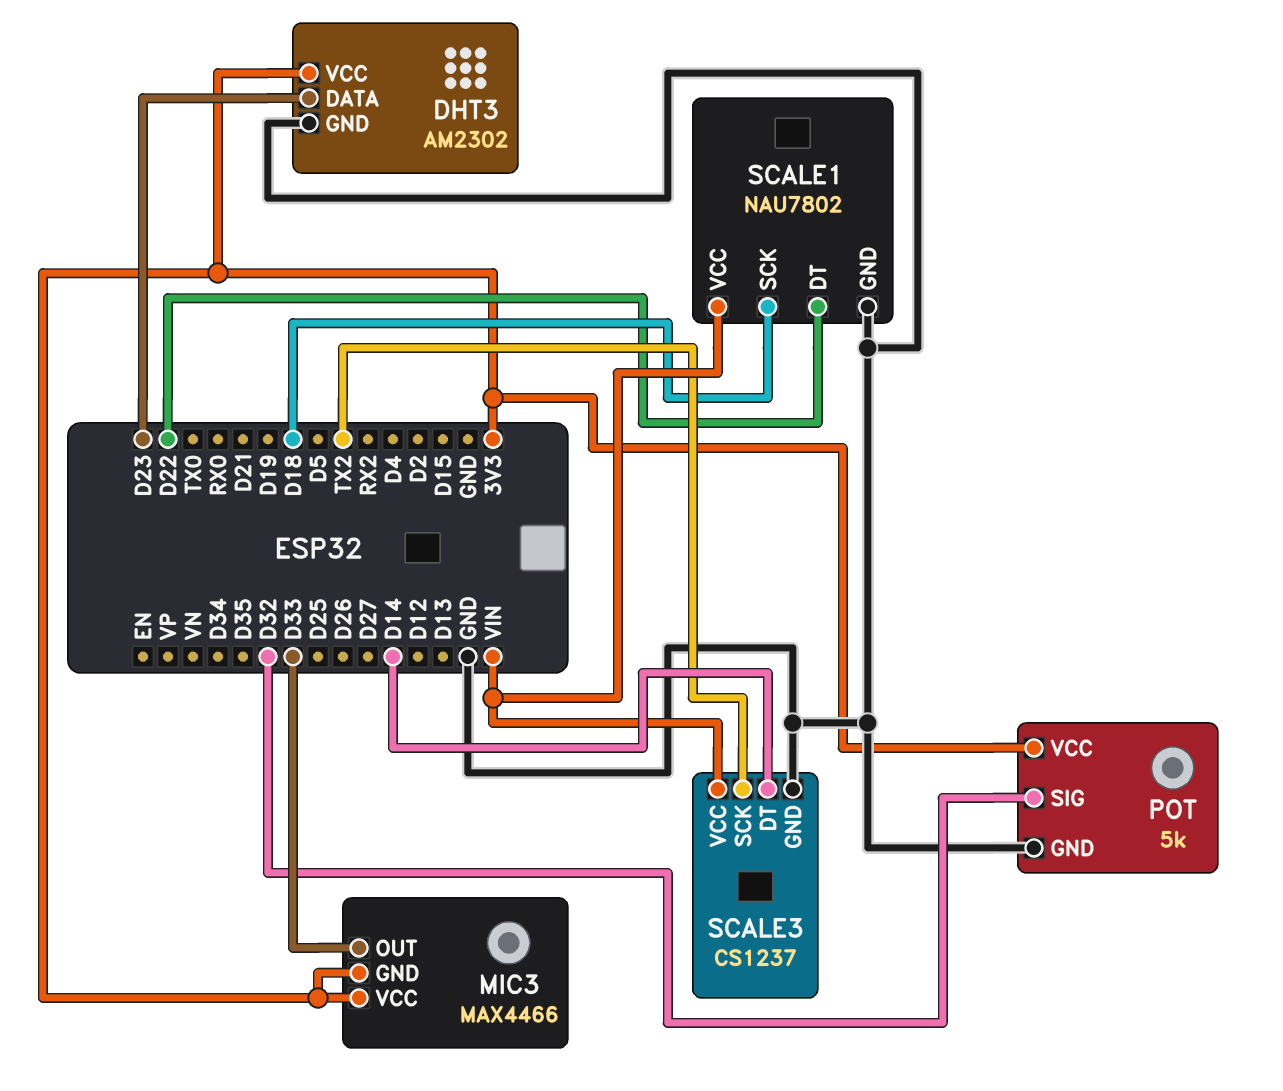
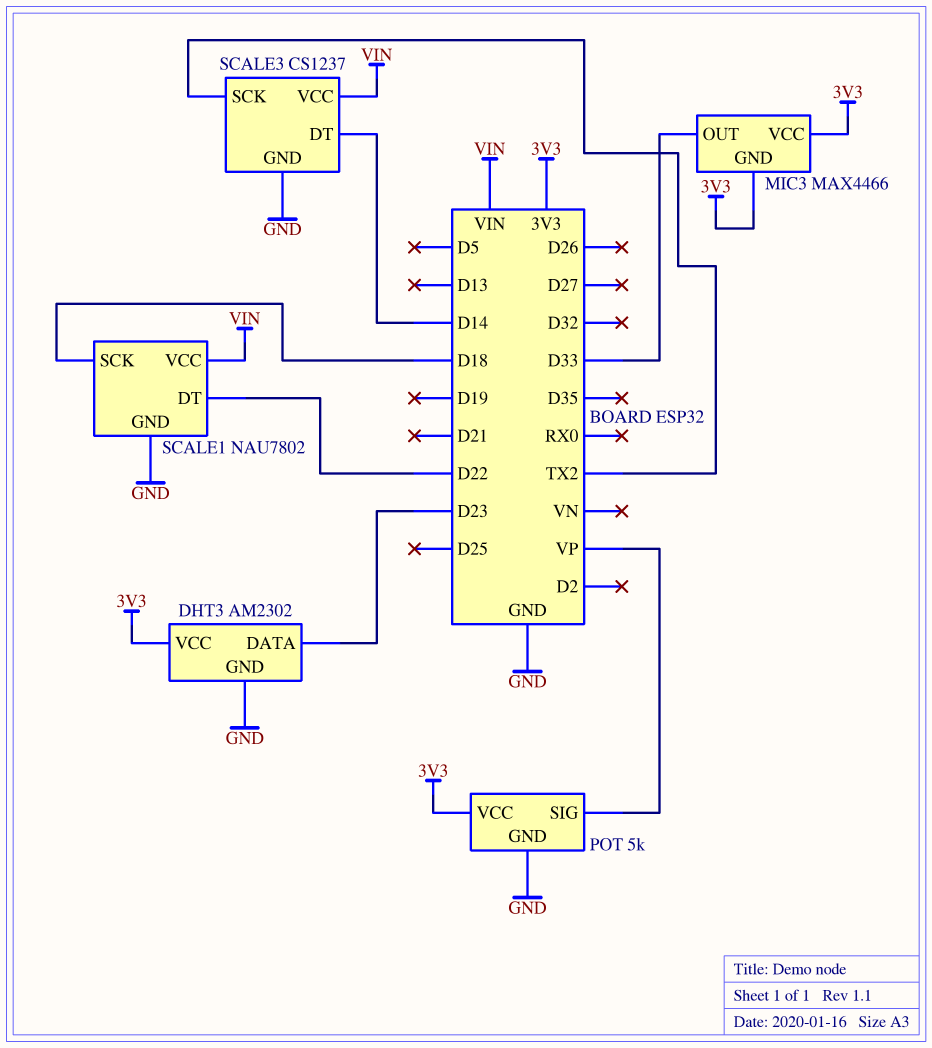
POT pin SIG: D32 -> VP

